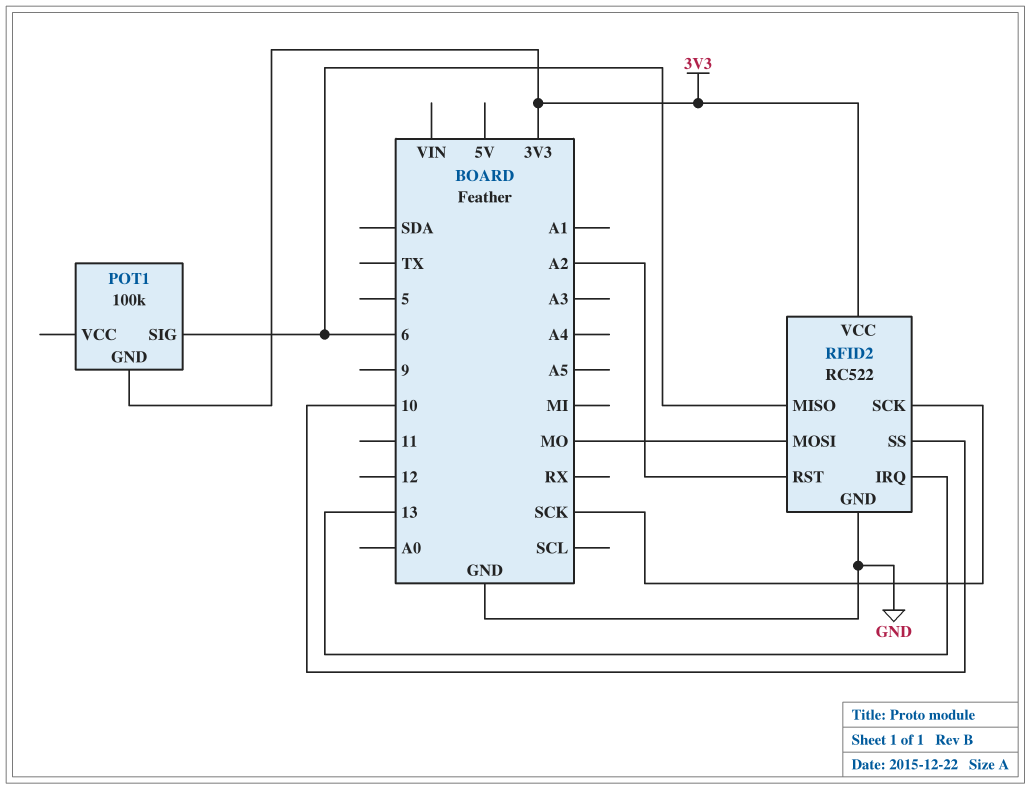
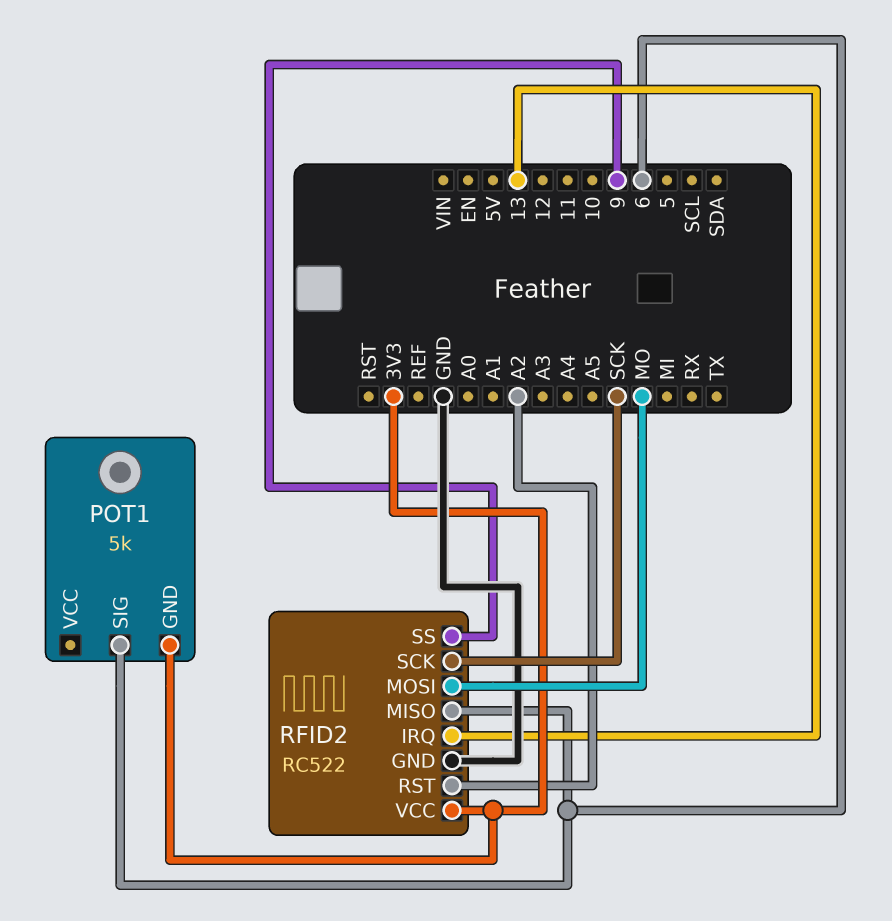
POT1: 100k -> 5k
RFID2 pin SS: 10 -> 9

